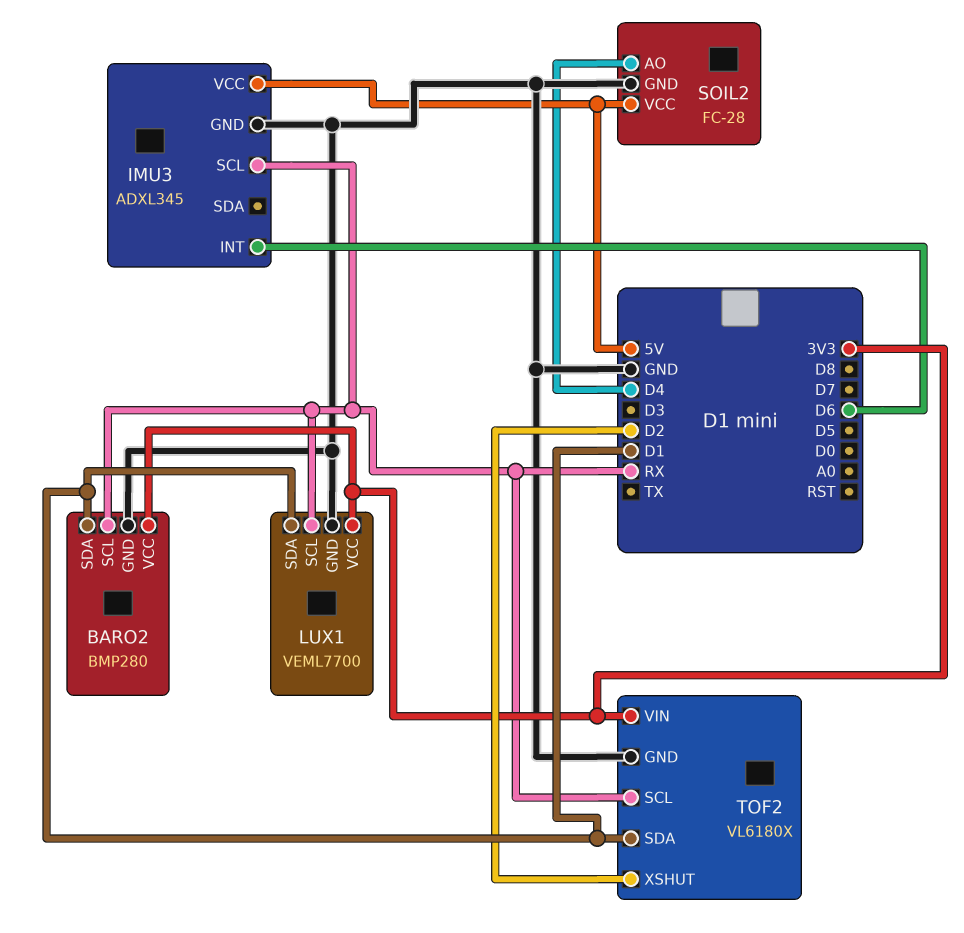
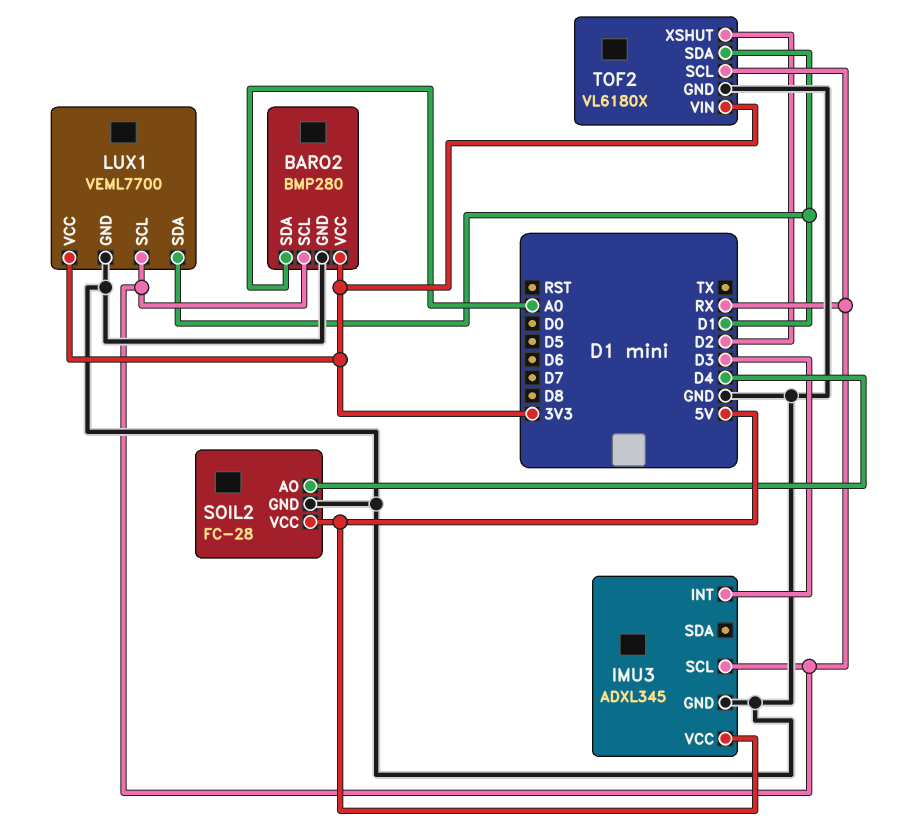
BARO2 pin SDA: D1 -> A0
IMU3 pin INT: D6 -> D3

